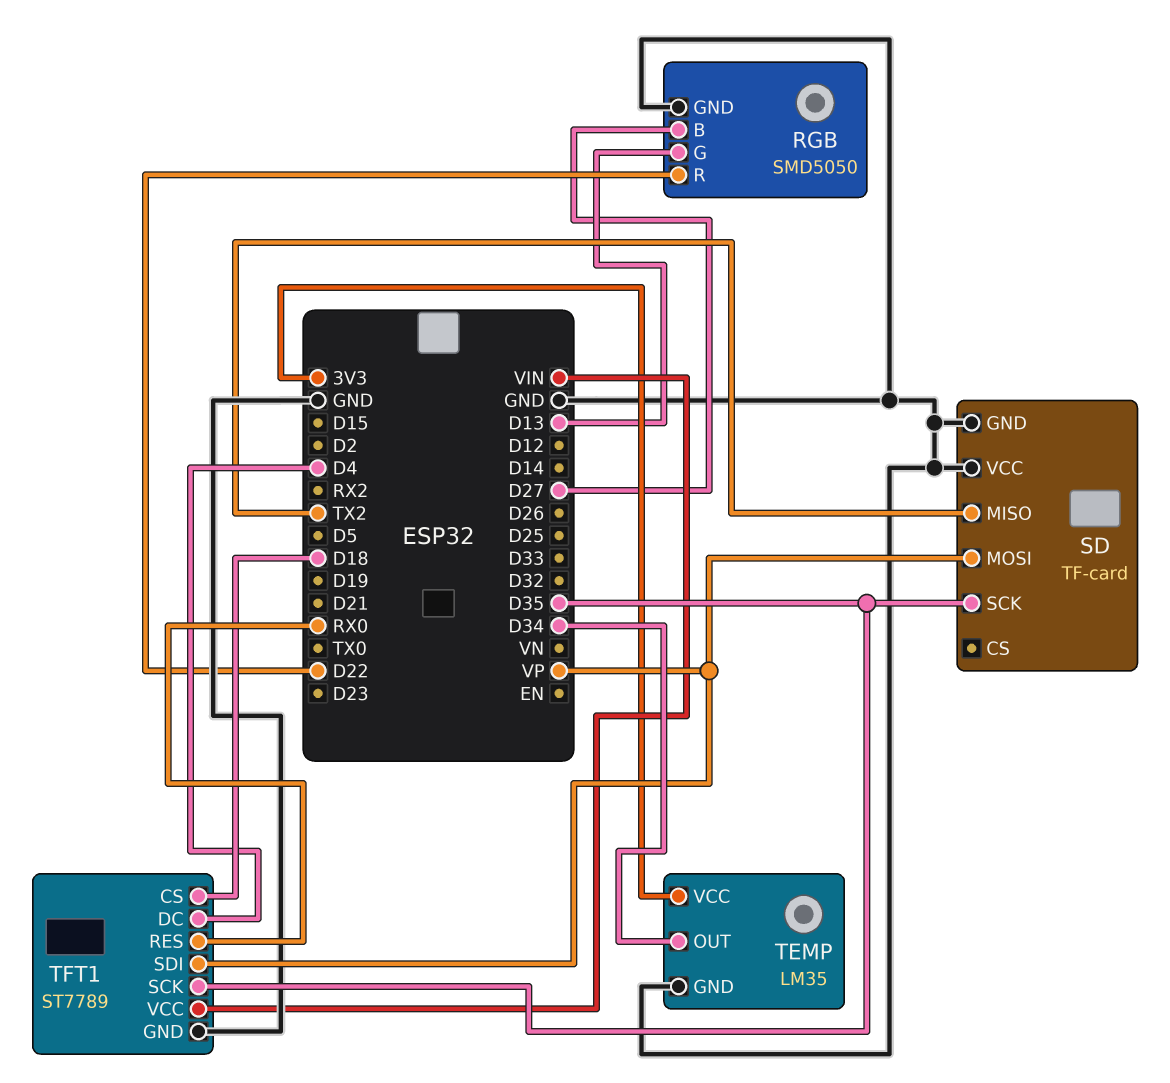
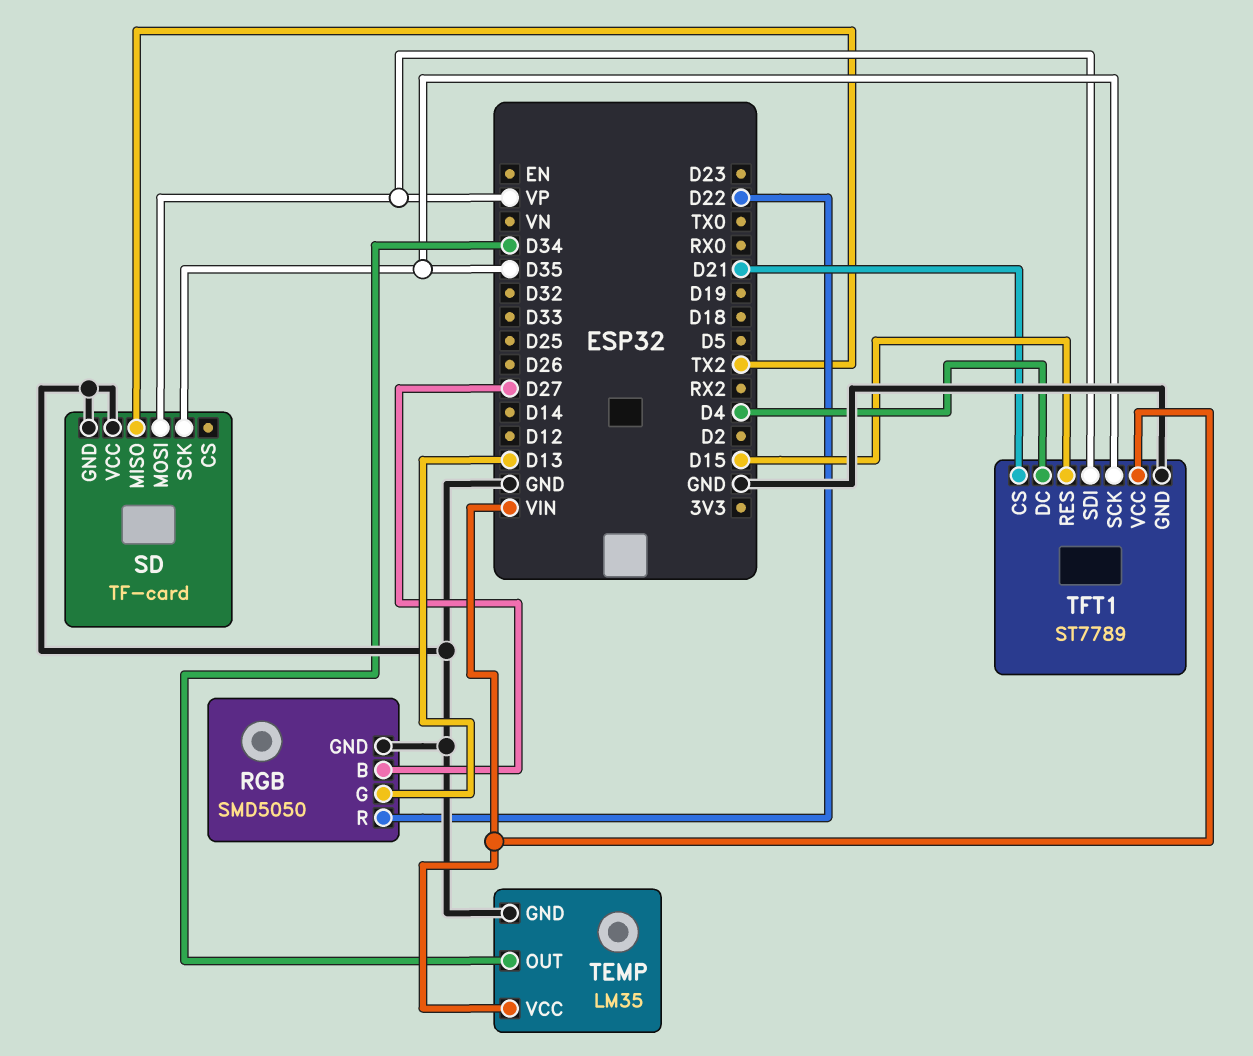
TEMP pin VCC: 3V3 -> VIN
TFT1 pin CS: D18 -> D21
TFT1 pin RES: RX0 -> D15

